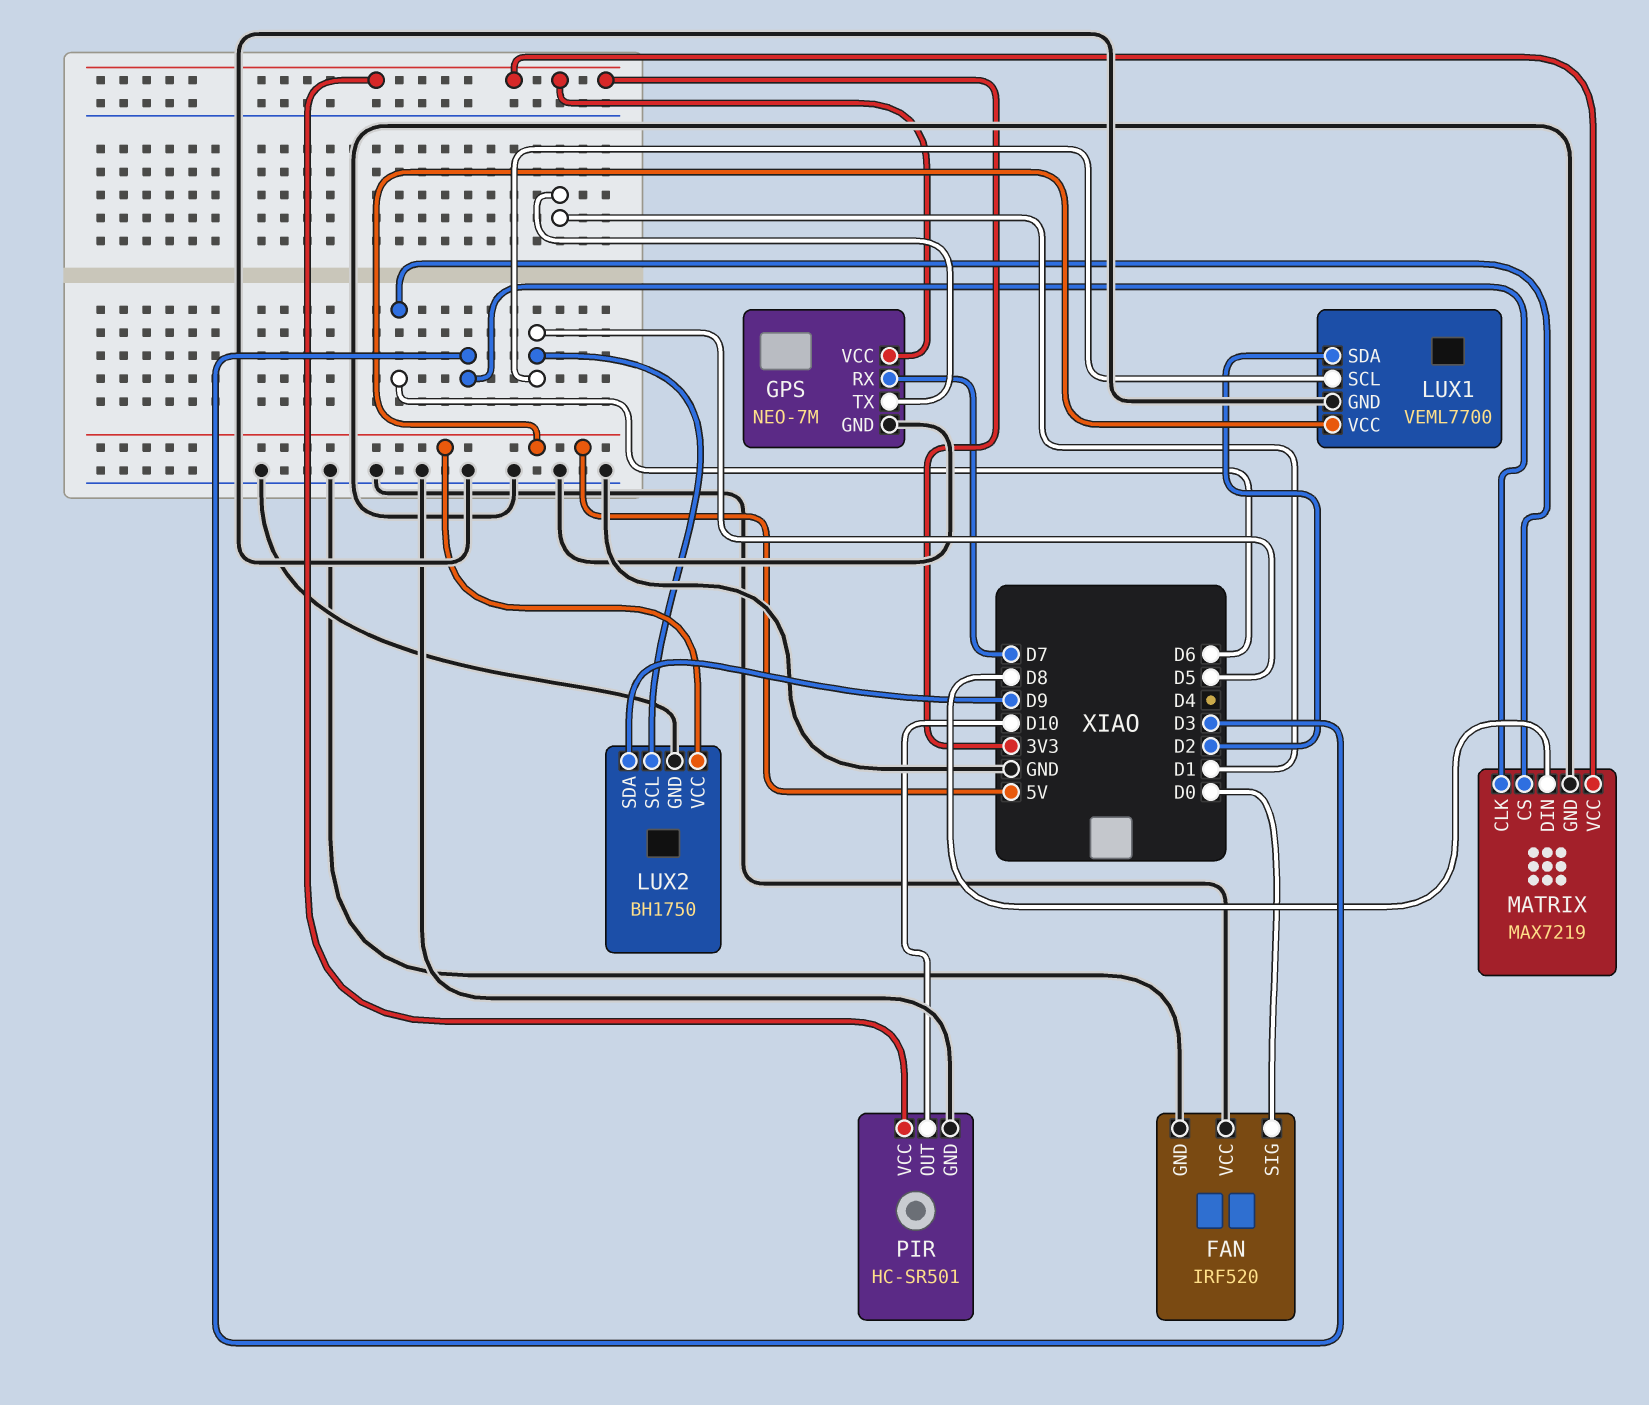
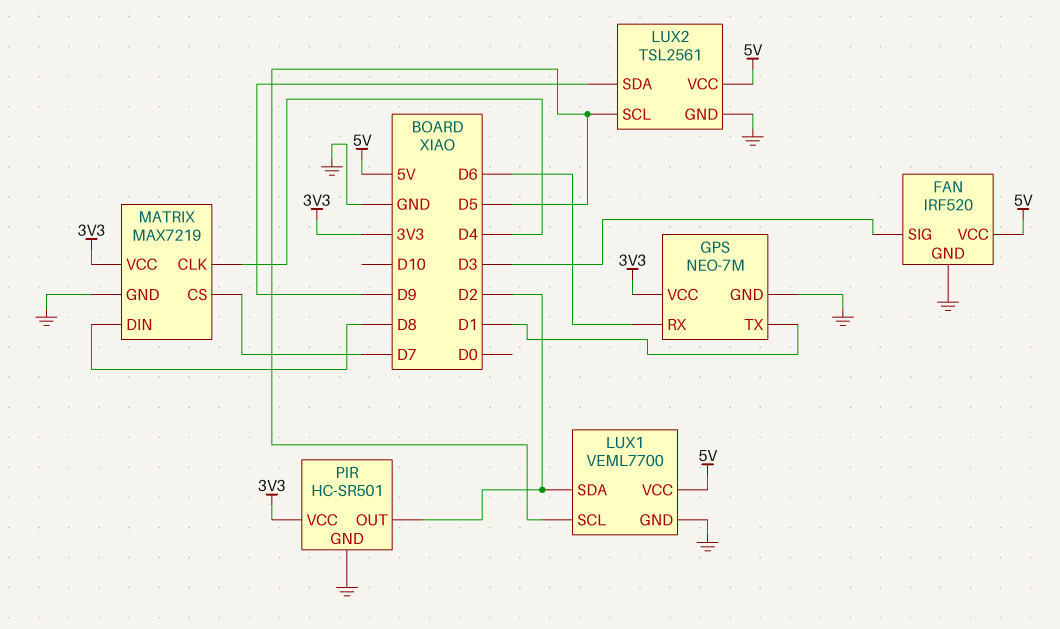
FAN pin SIG: D0 -> D3
FAN pin VCC: GND -> 5V
GPS pin RX: D7 -> D6
LUX2: BH1750 -> TSL2561
MATRIX pin CLK: D3 -> D4
MATRIX pin CS: D6 -> D7
PIR pin OUT: D10 -> D2

